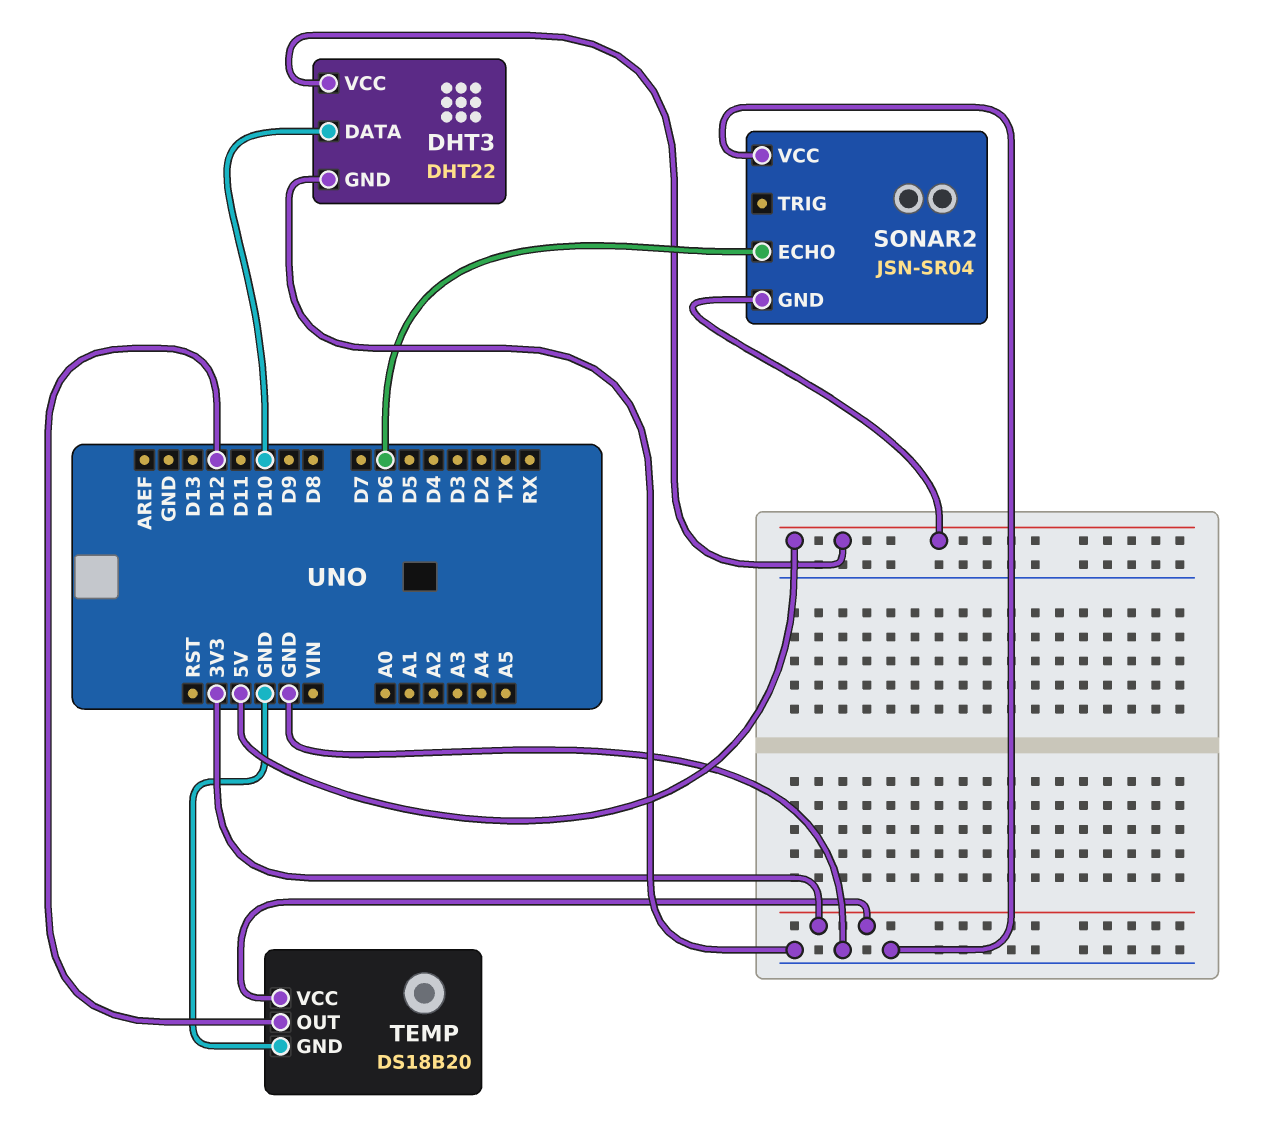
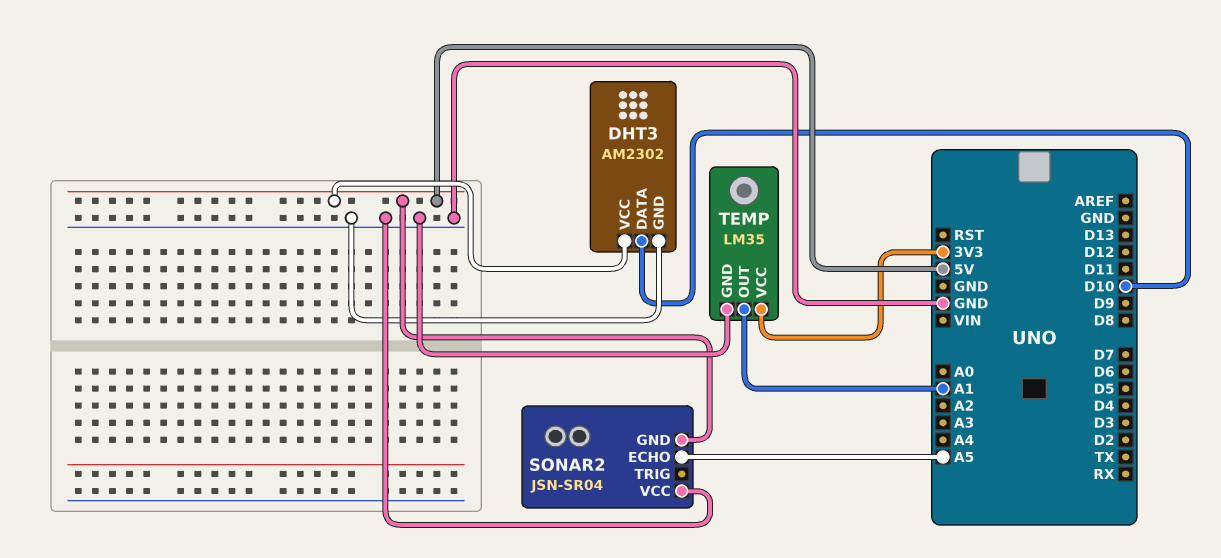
DHT3: DHT22 -> AM2302
SONAR2 pin ECHO: D6 -> A5
TEMP: DS18B20 -> LM35
TEMP pin OUT: D12 -> A1

